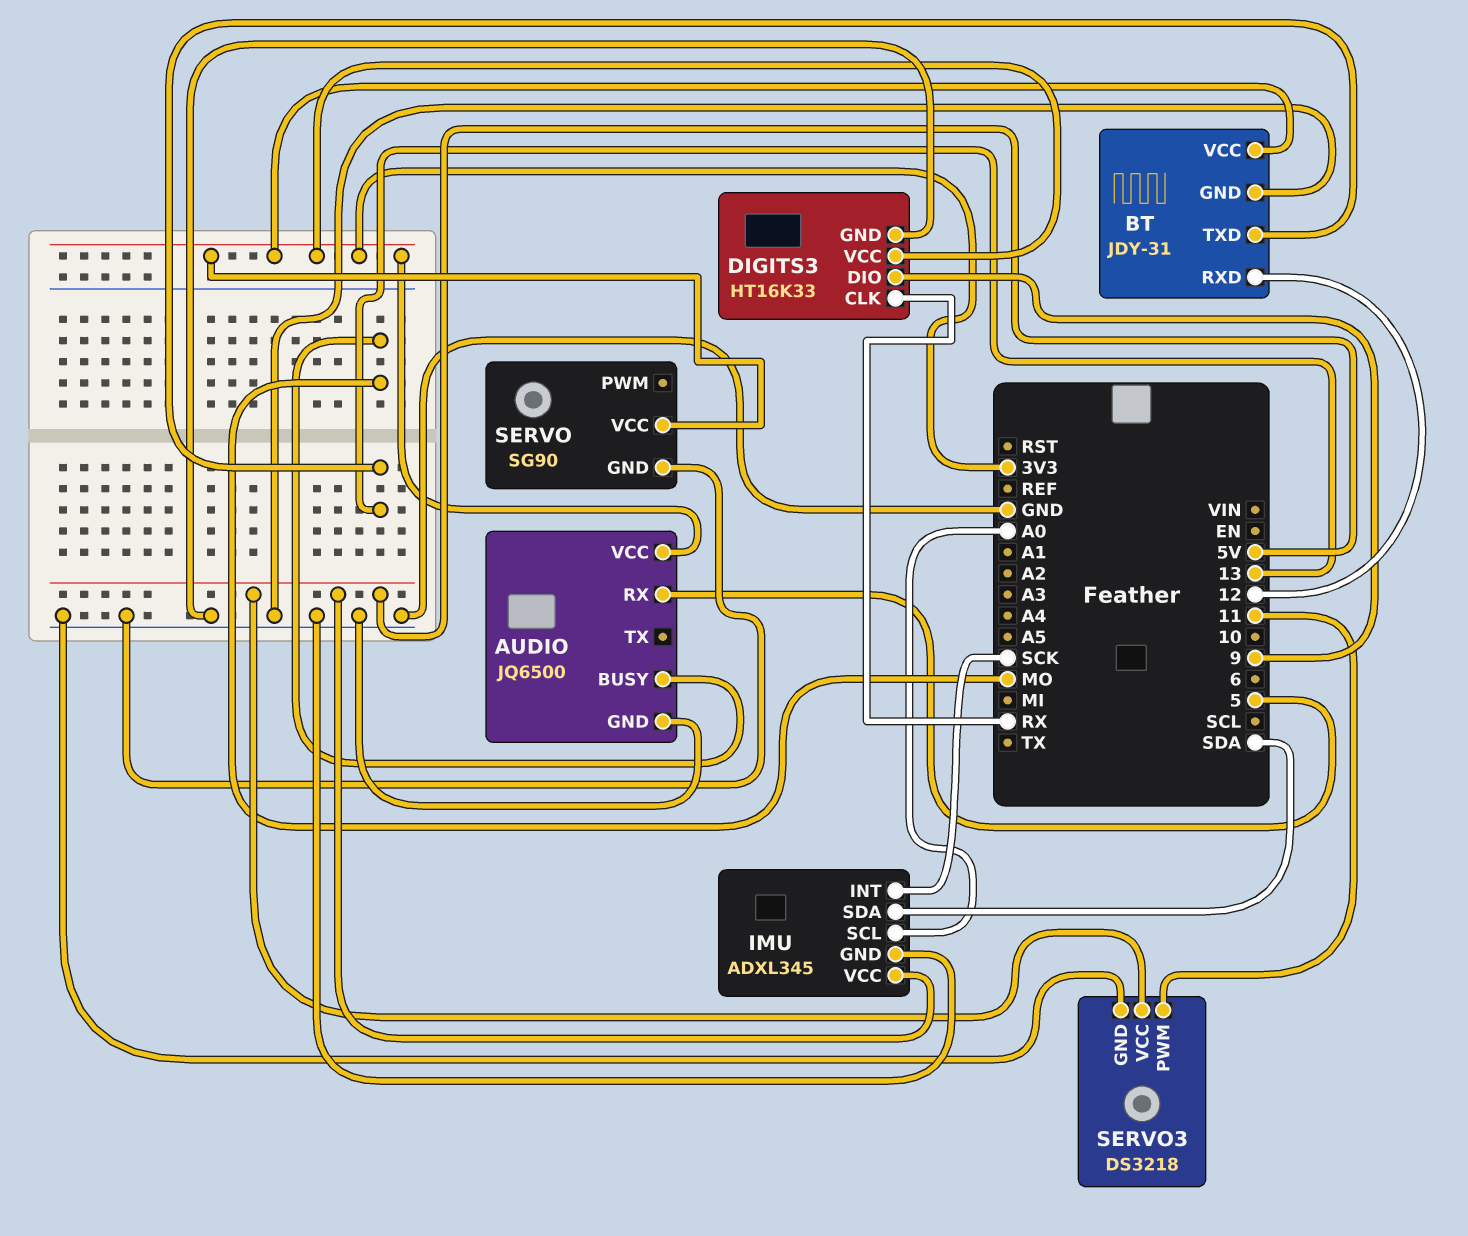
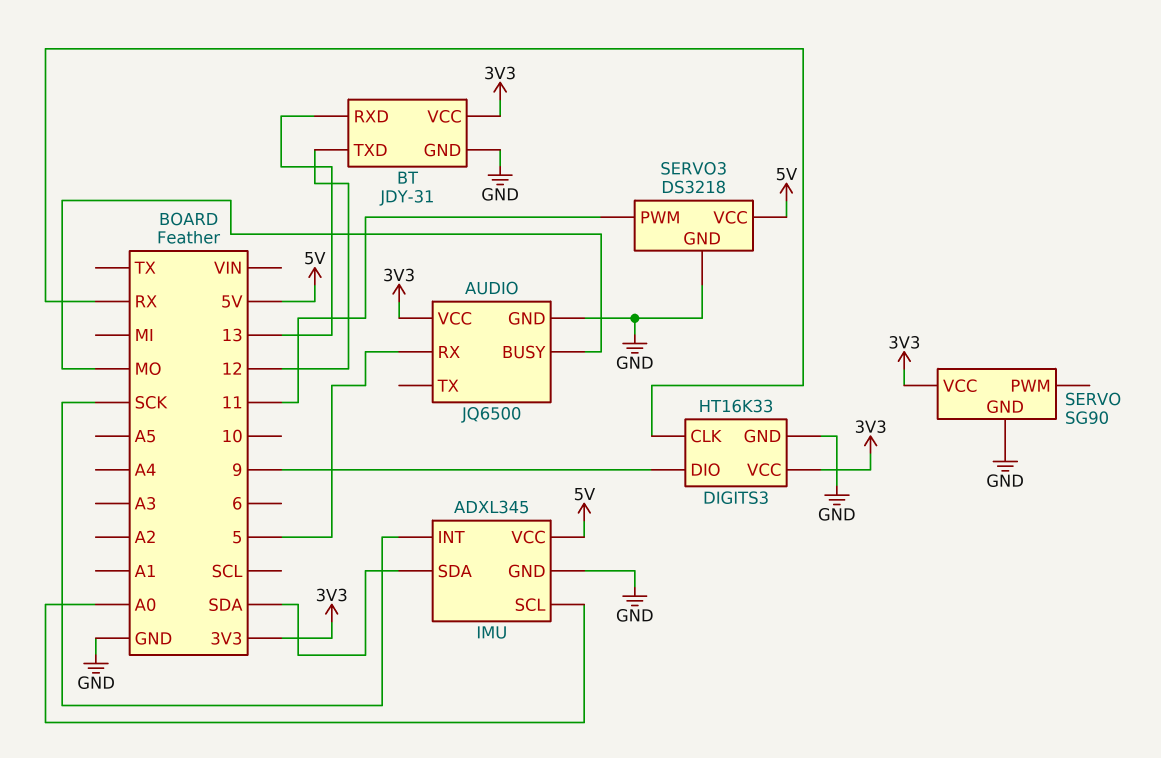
BT pin RXD: 12 -> 13
BT pin TXD: 13 -> 12

